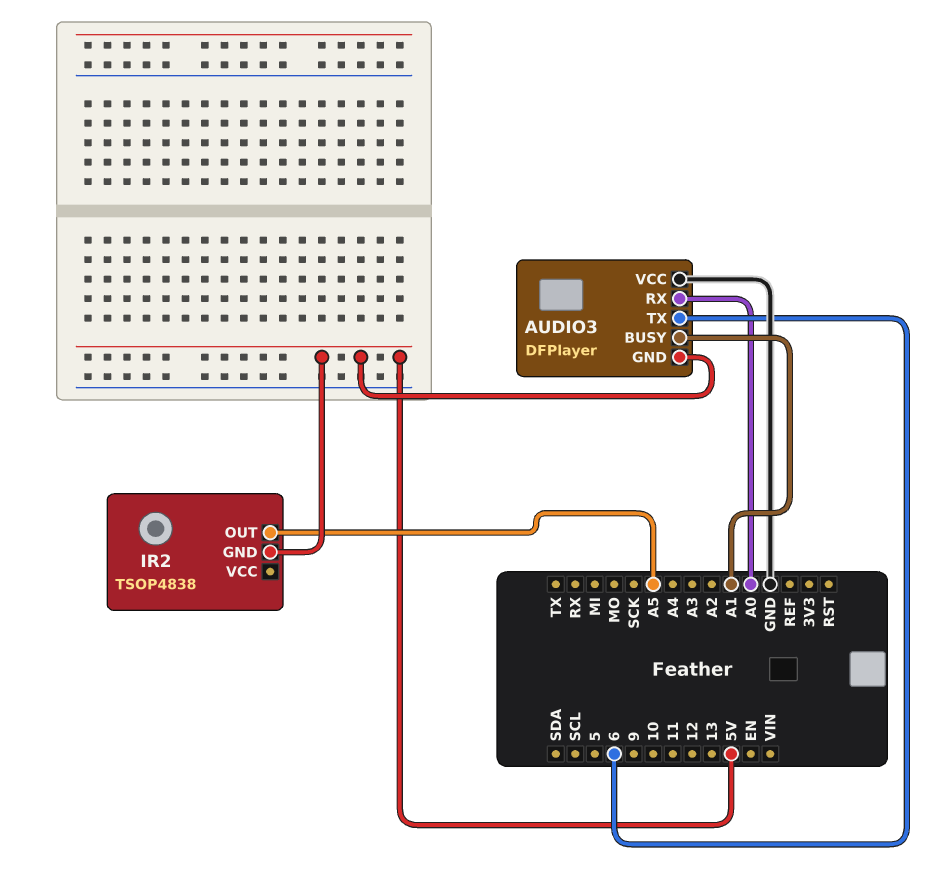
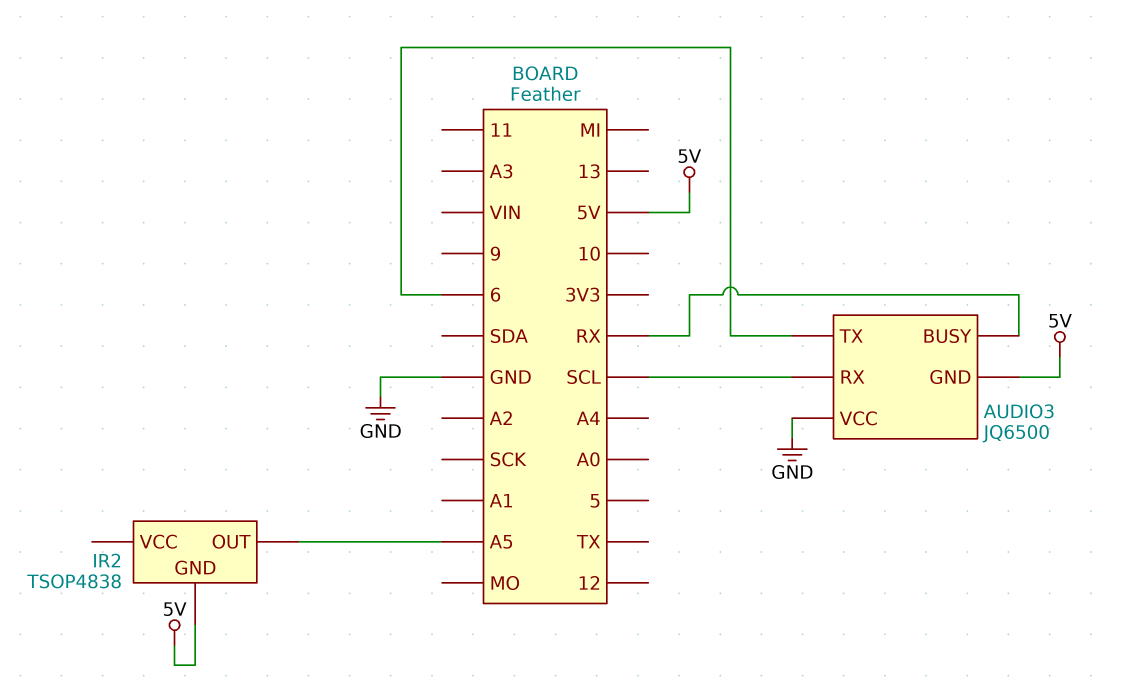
AUDIO3: DFPlayer -> JQ6500
AUDIO3 pin BUSY: A1 -> RX
AUDIO3 pin RX: A0 -> SCL

